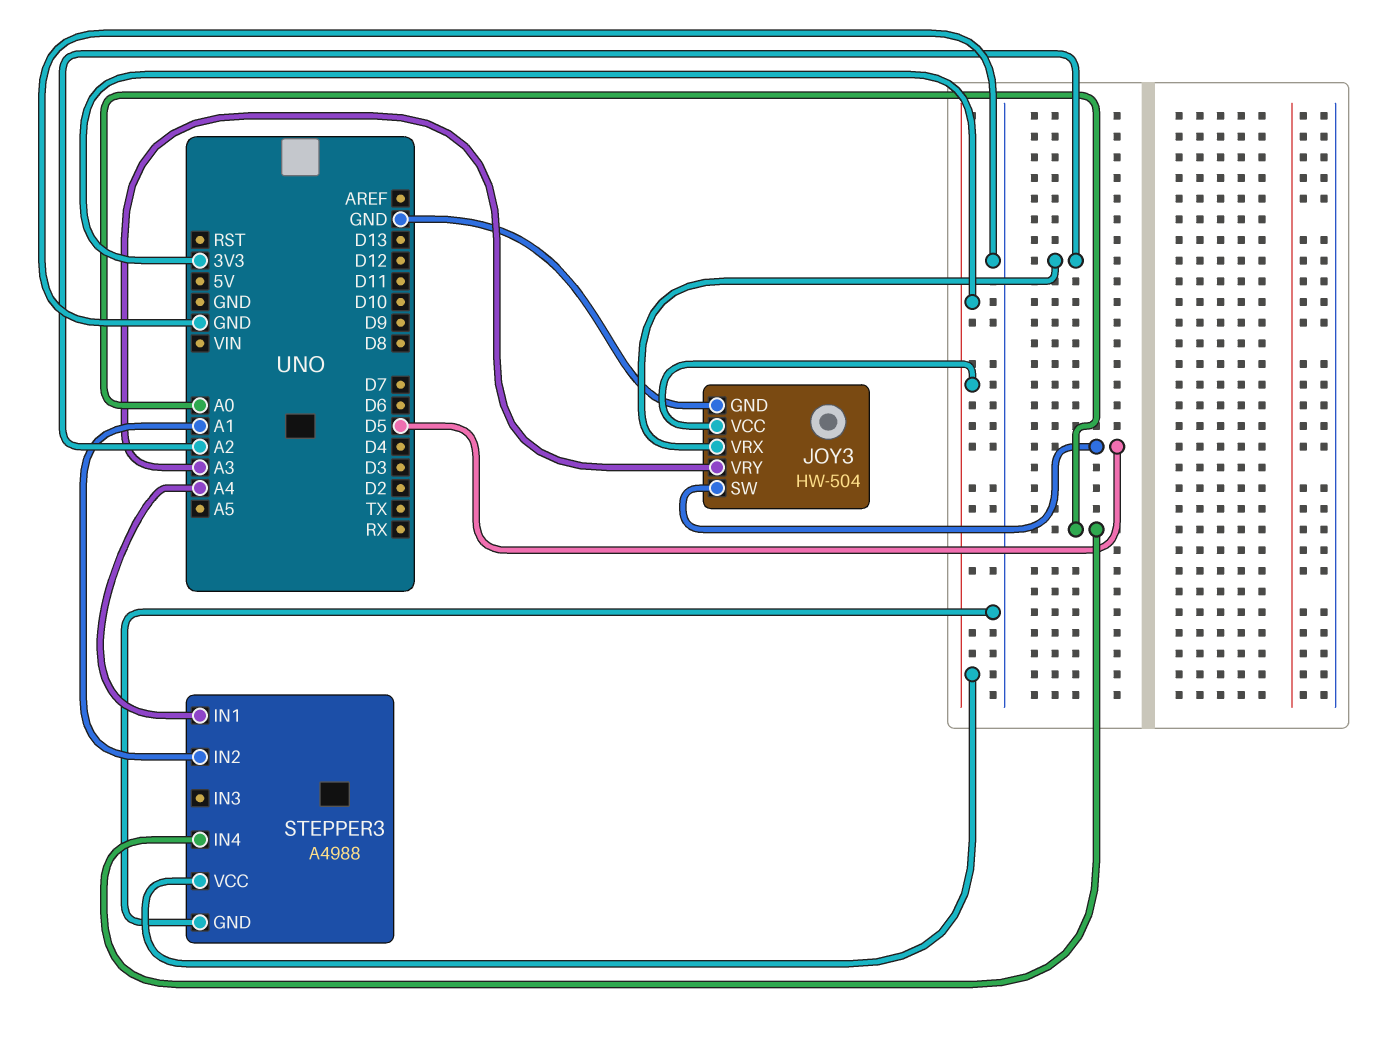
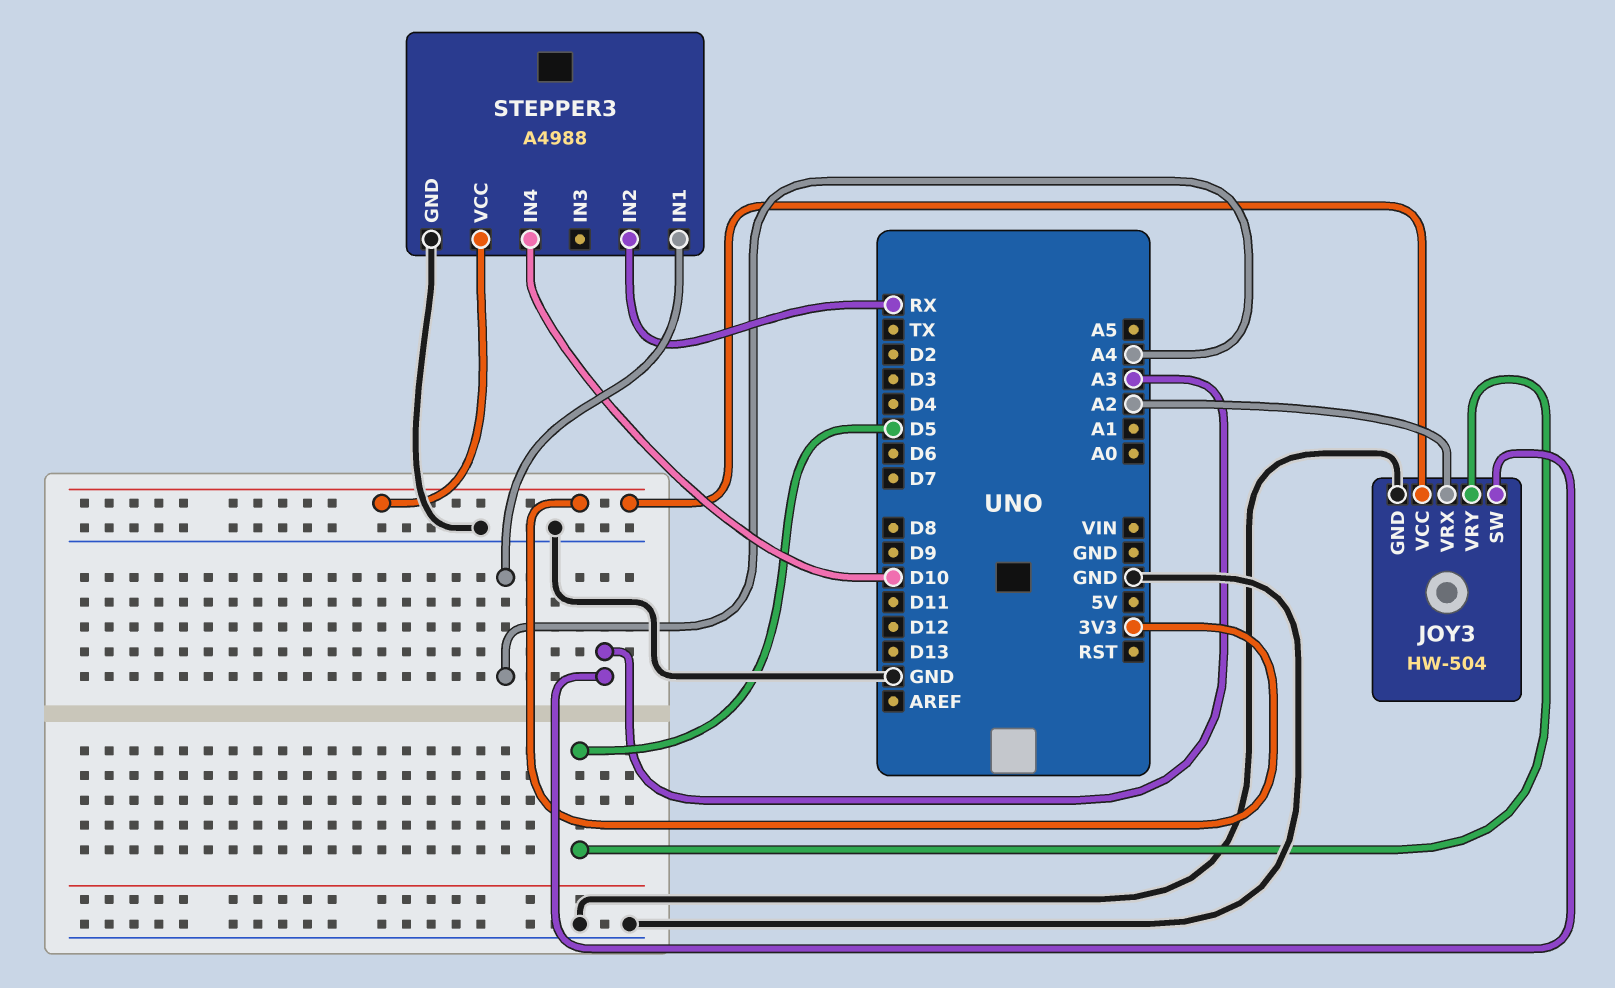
JOY3 pin SW: D5 -> A3
JOY3 pin VRY: A3 -> D5
STEPPER3 pin IN2: A1 -> RX
STEPPER3 pin IN4: A0 -> D10

